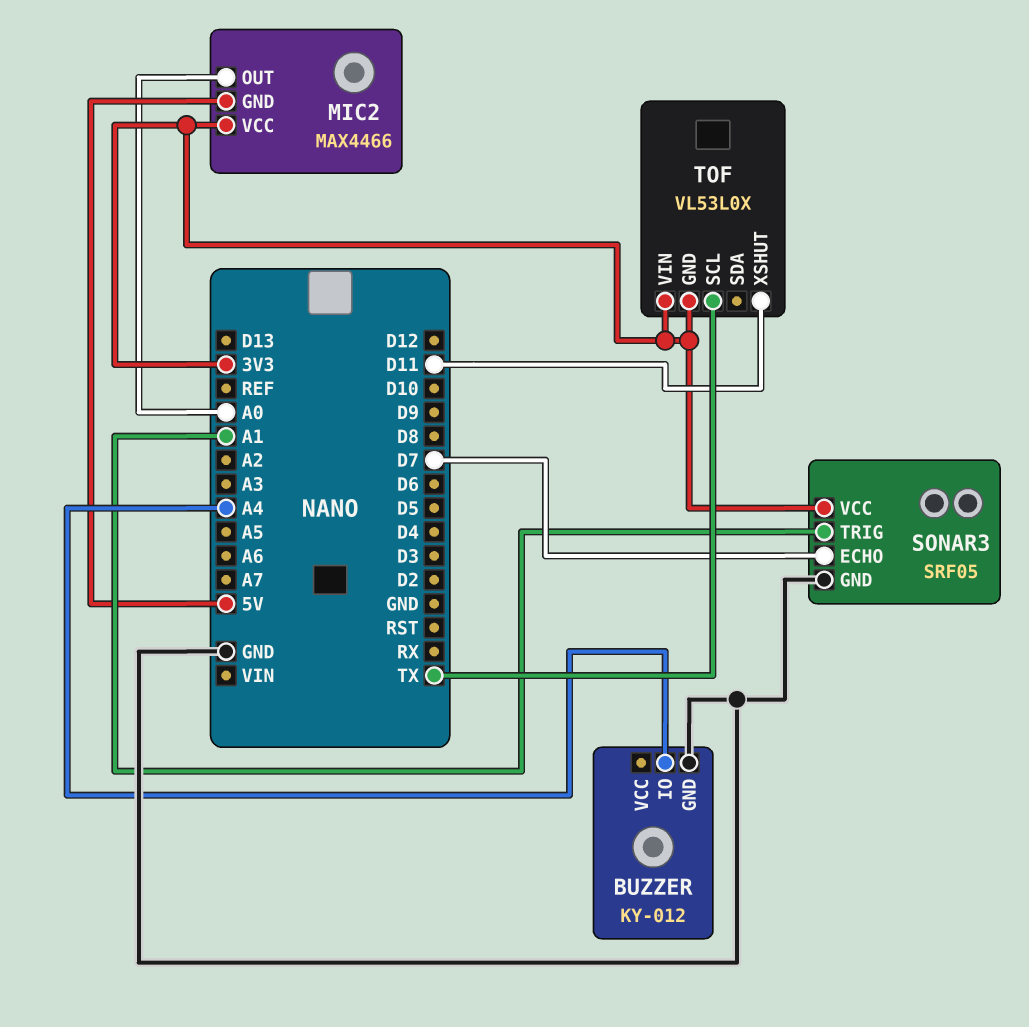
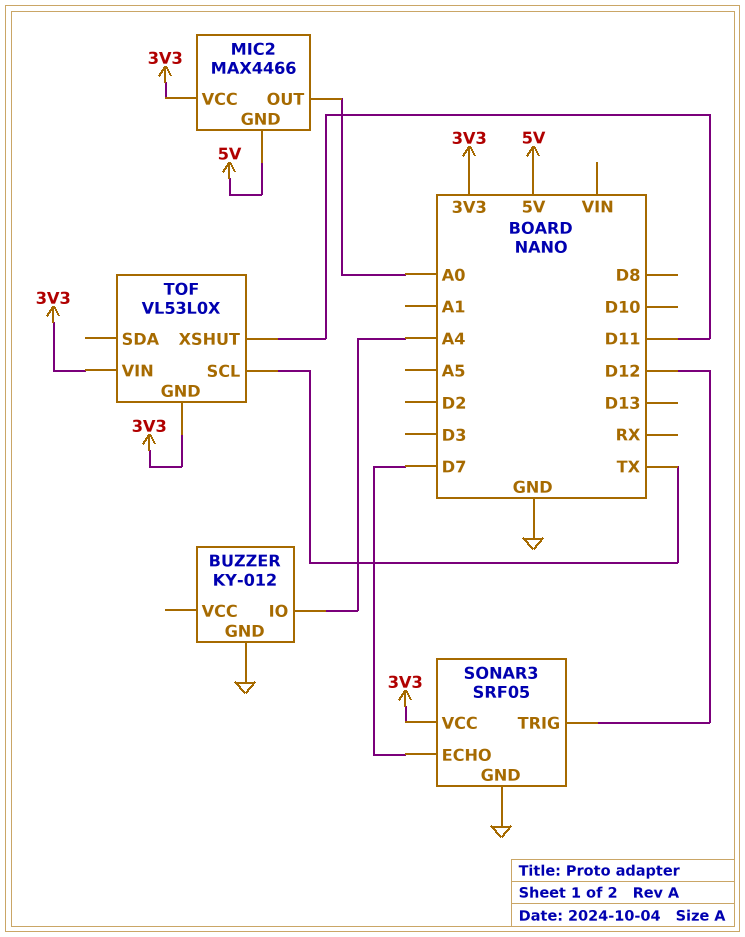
SONAR3 pin TRIG: A1 -> D12

